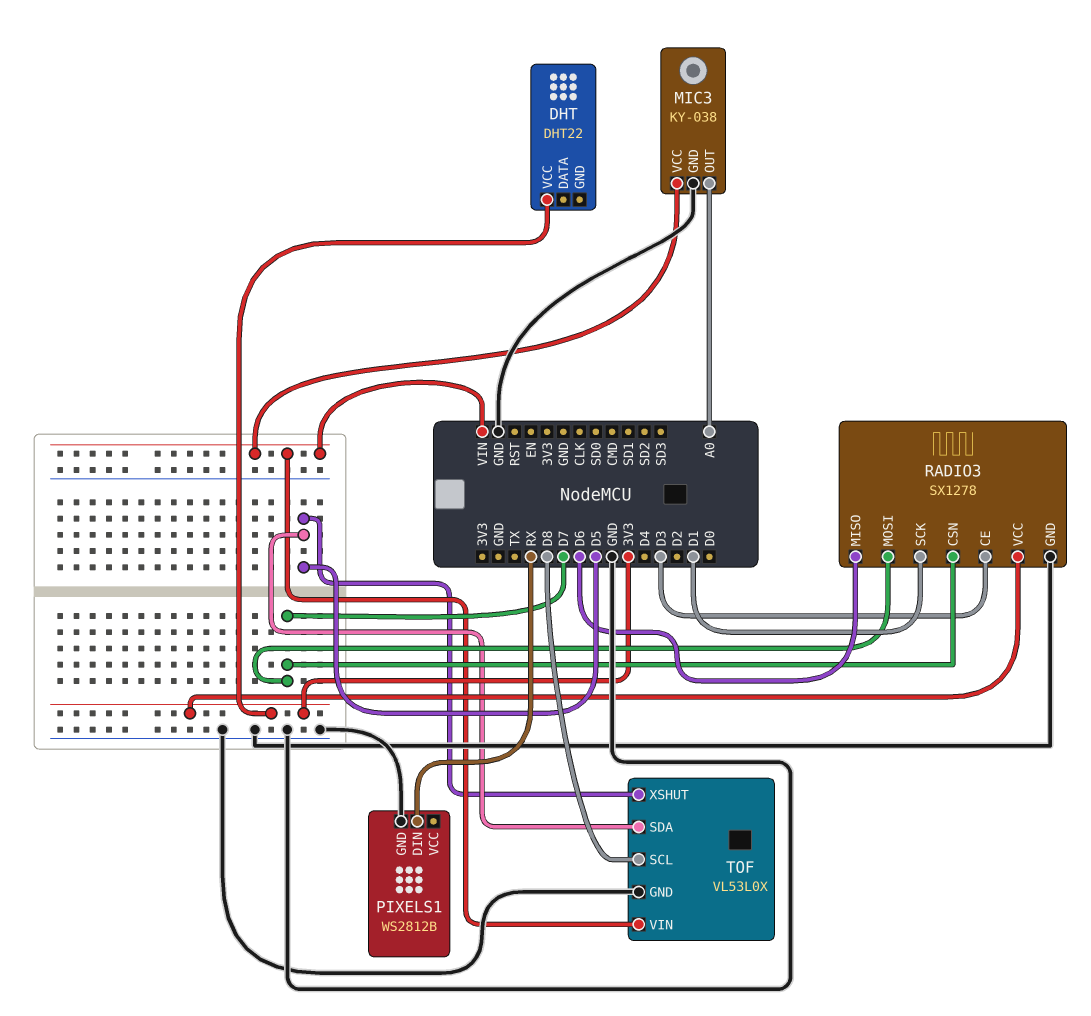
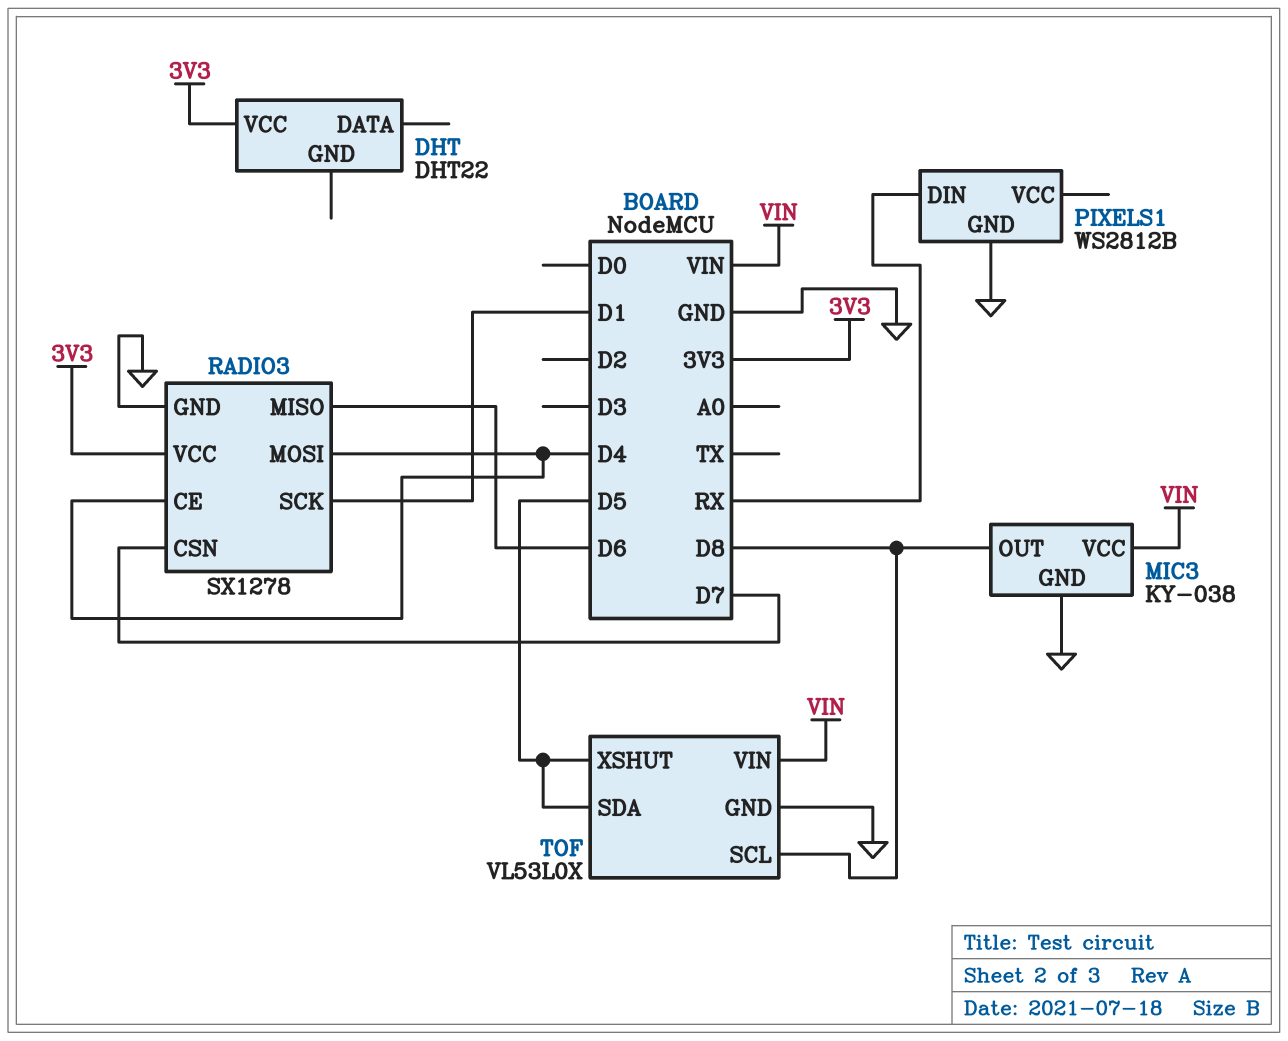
MIC3 pin OUT: A0 -> D8
RADIO3 pin CE: D3 -> D4
RADIO3 pin MOSI: D7 -> D4

